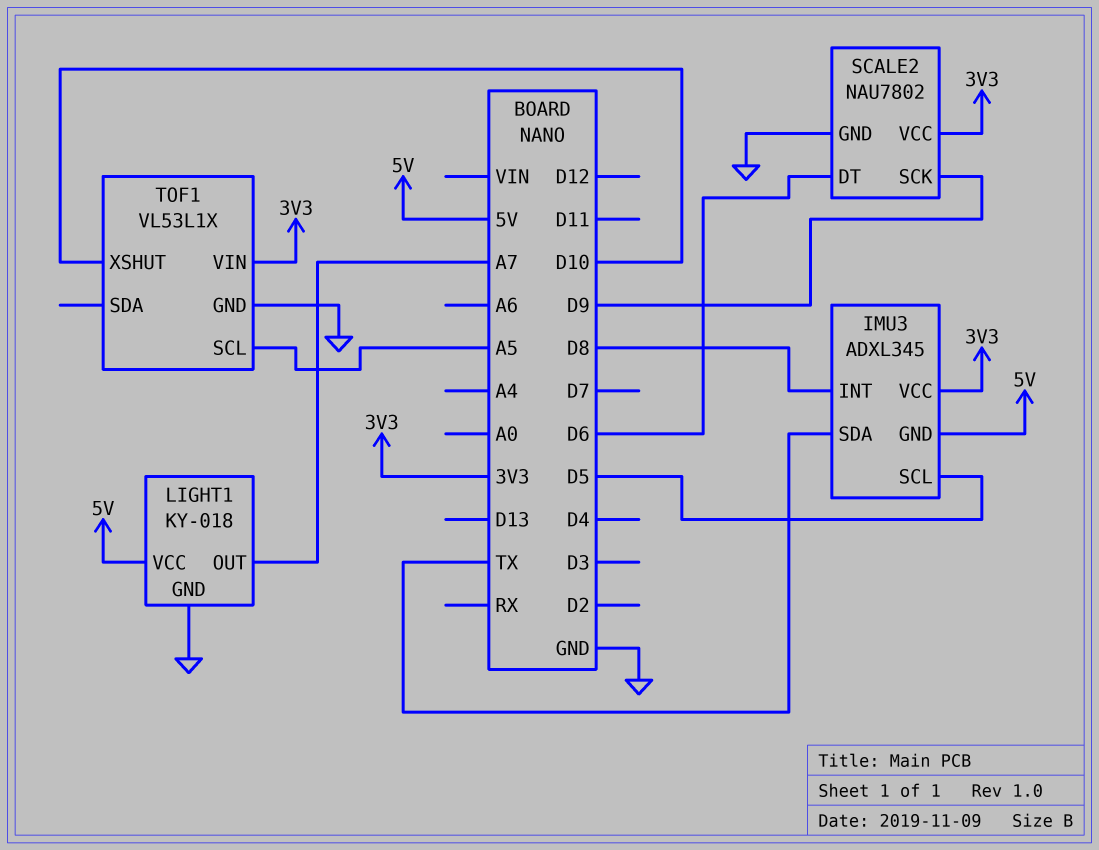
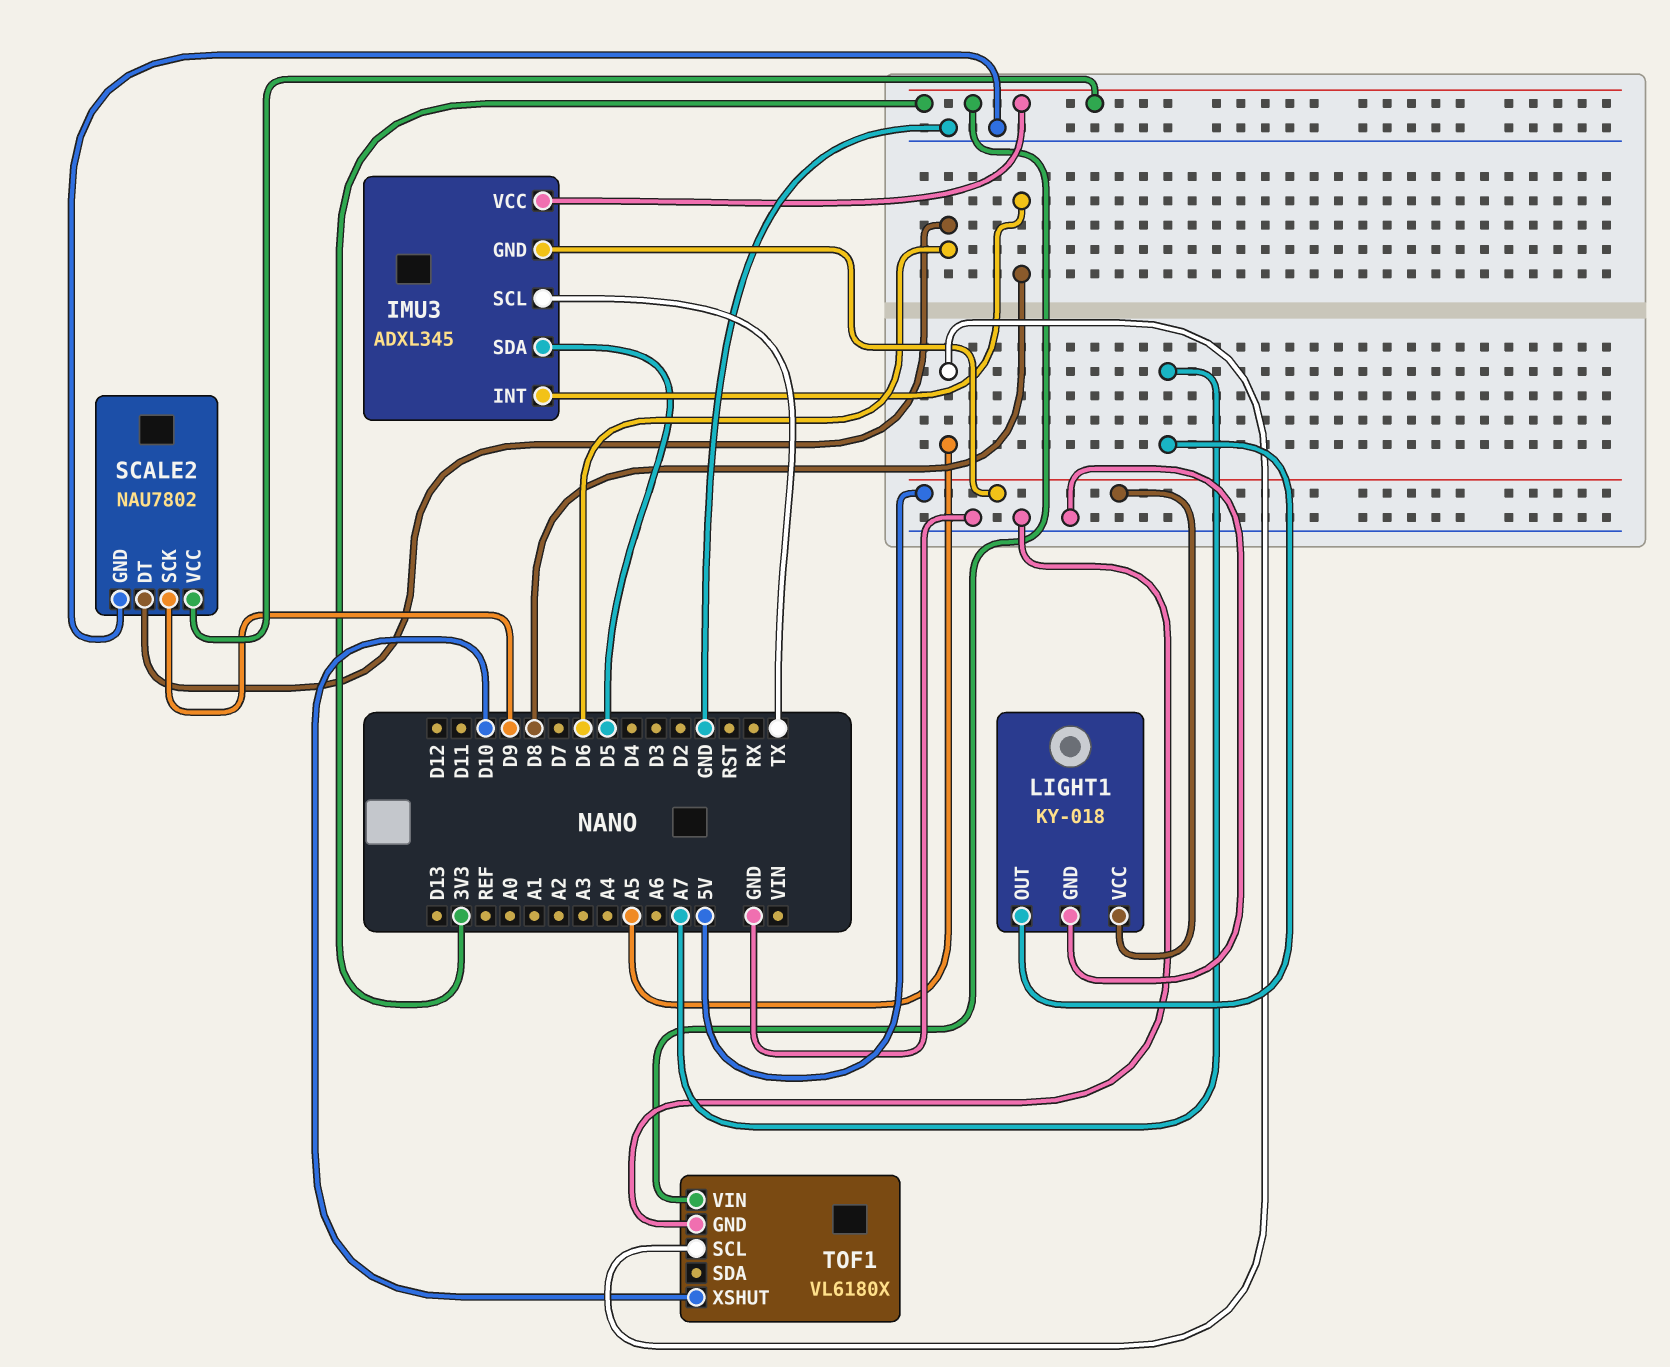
IMU3 pin SCL: D5 -> TX
IMU3 pin SDA: TX -> D5
TOF1: VL53L1X -> VL6180X

